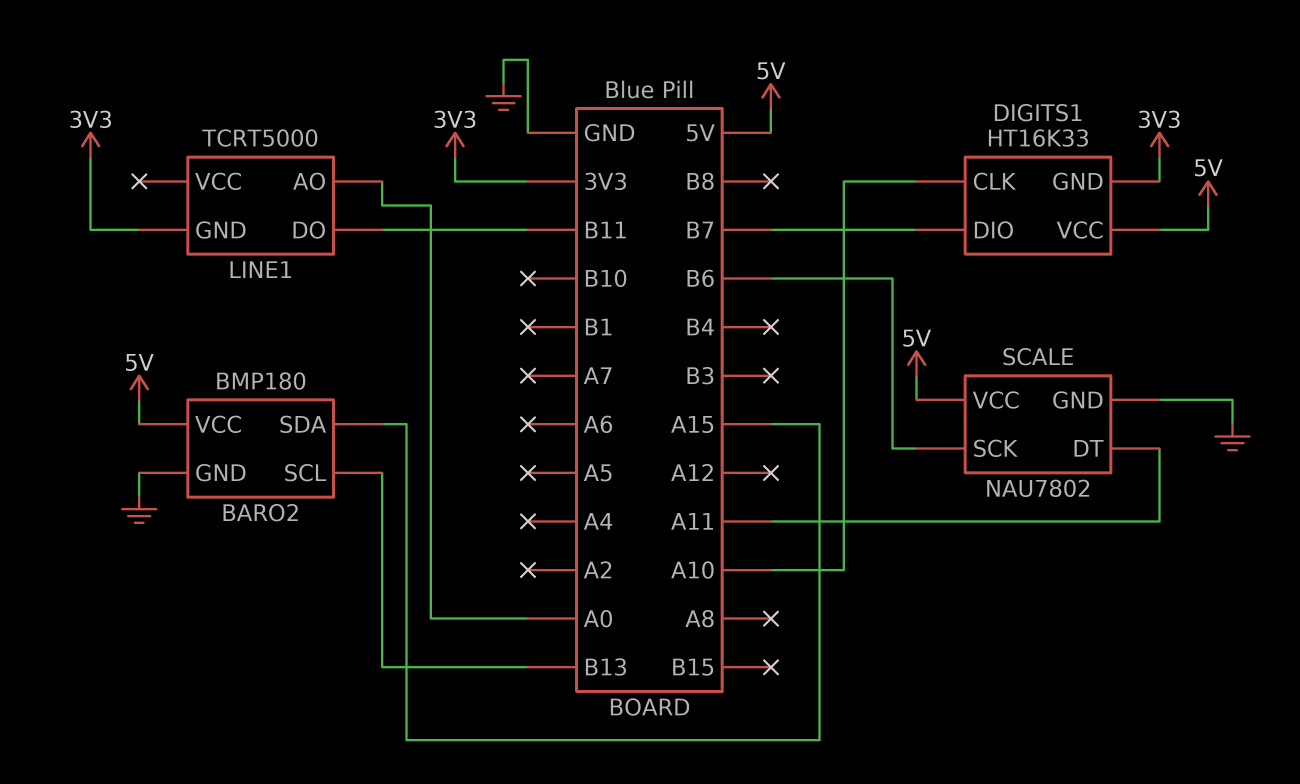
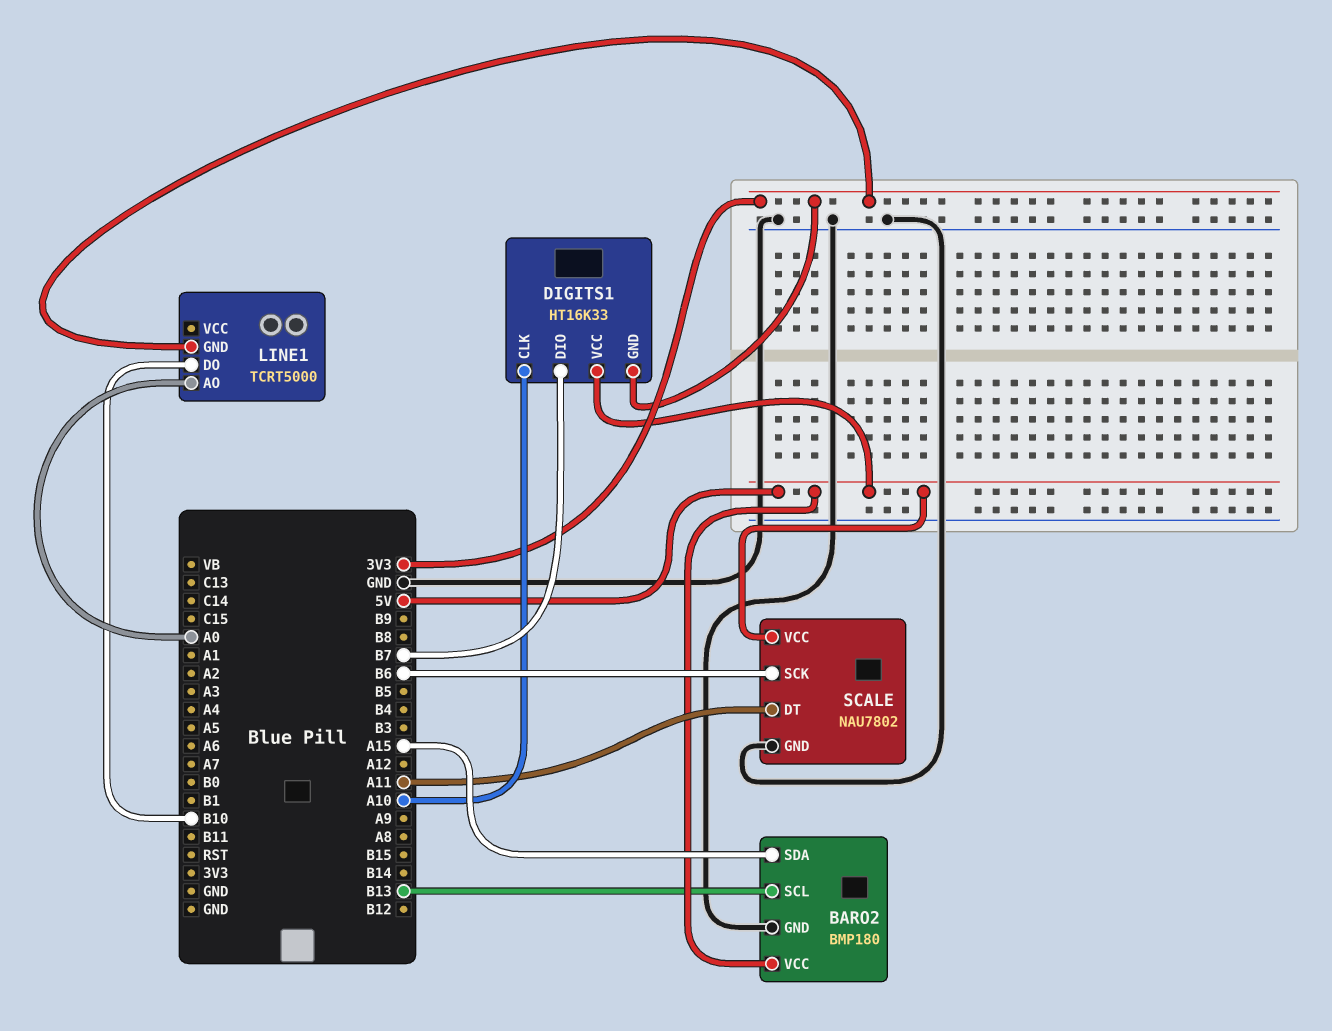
LINE1 pin DO: B11 -> B10

